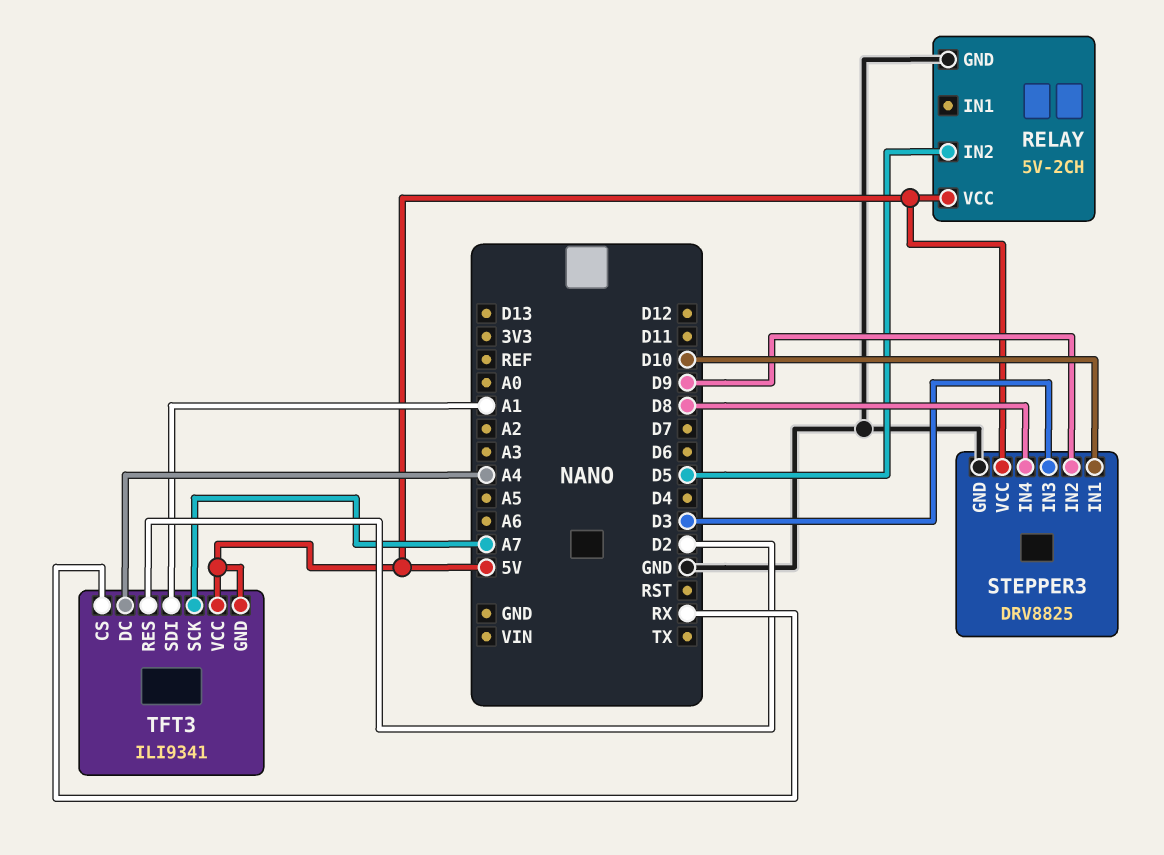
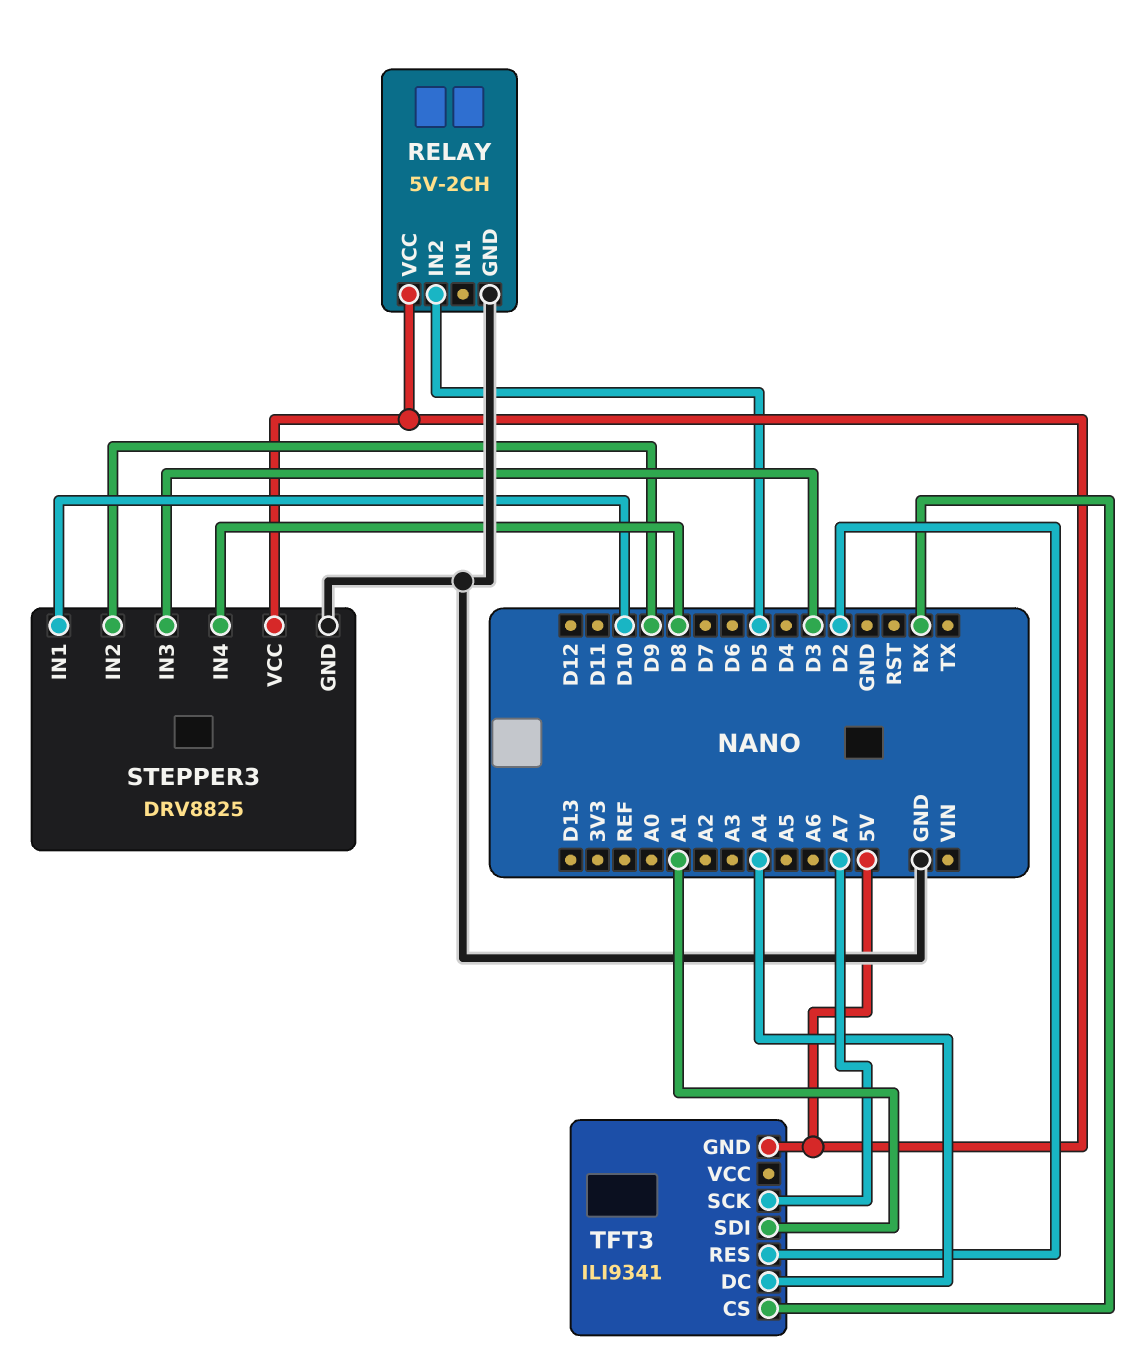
TFT3 pin VCC: 5V -> none

